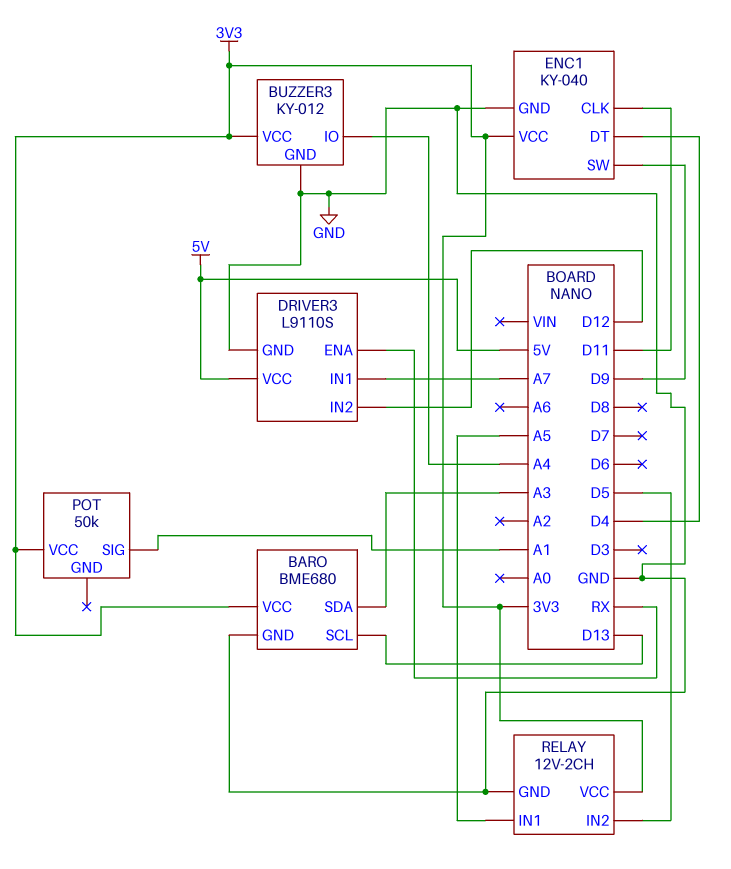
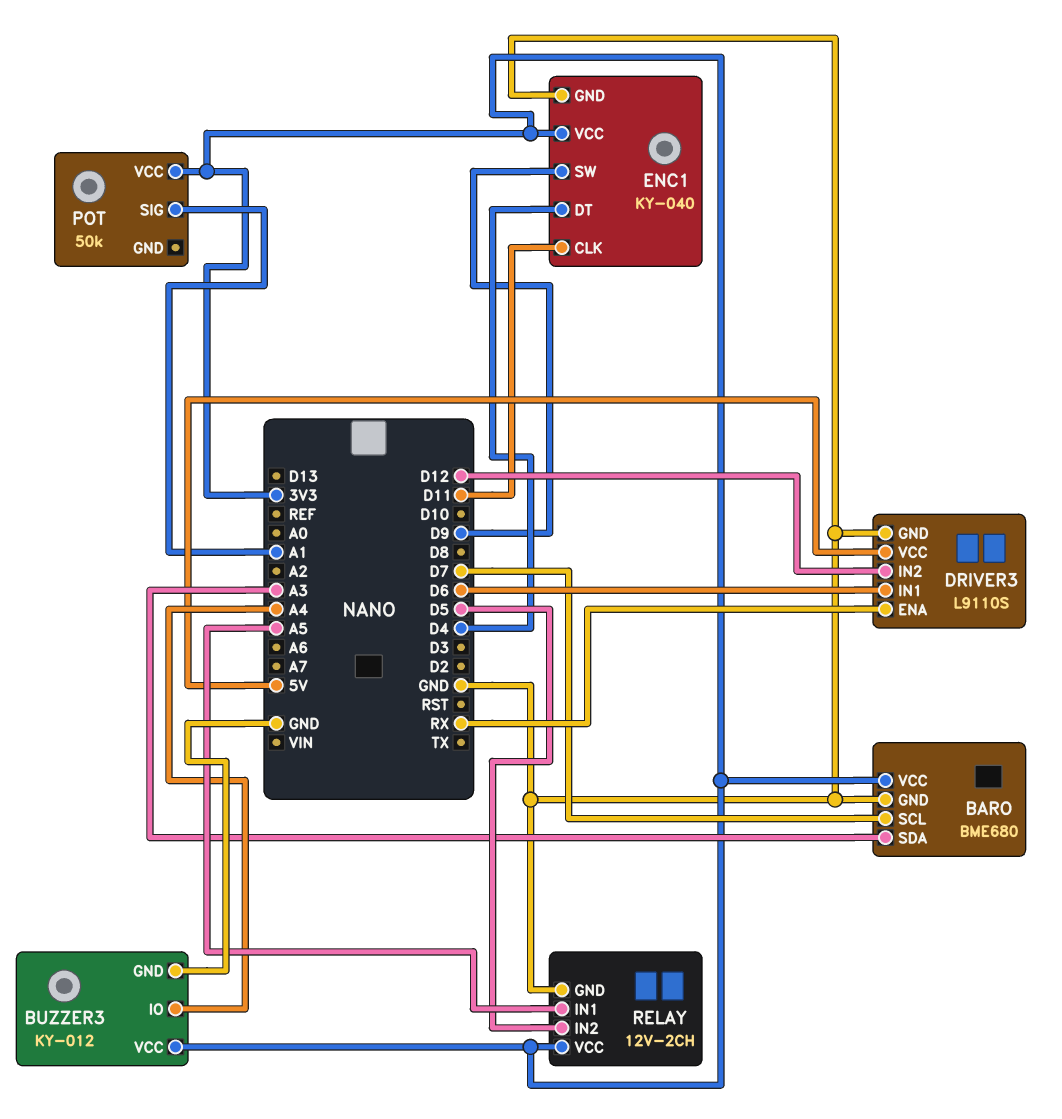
BARO pin SCL: D13 -> D7
DRIVER3 pin IN1: A7 -> D6

